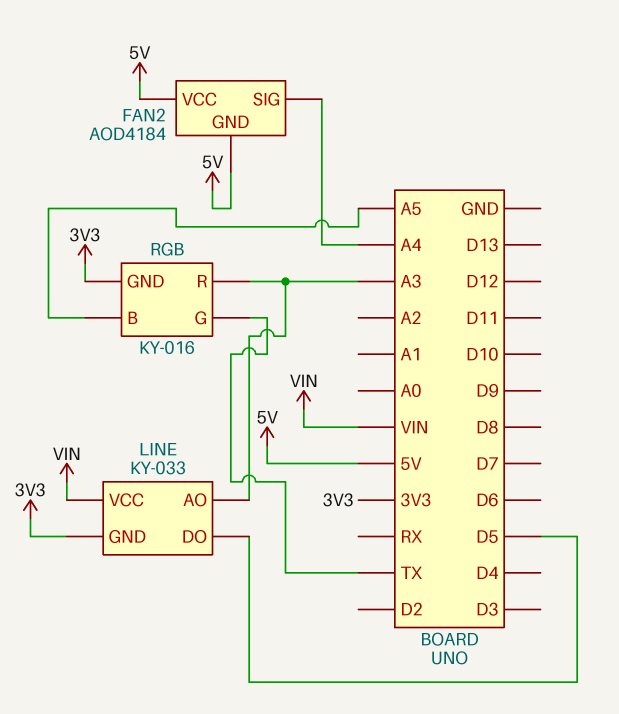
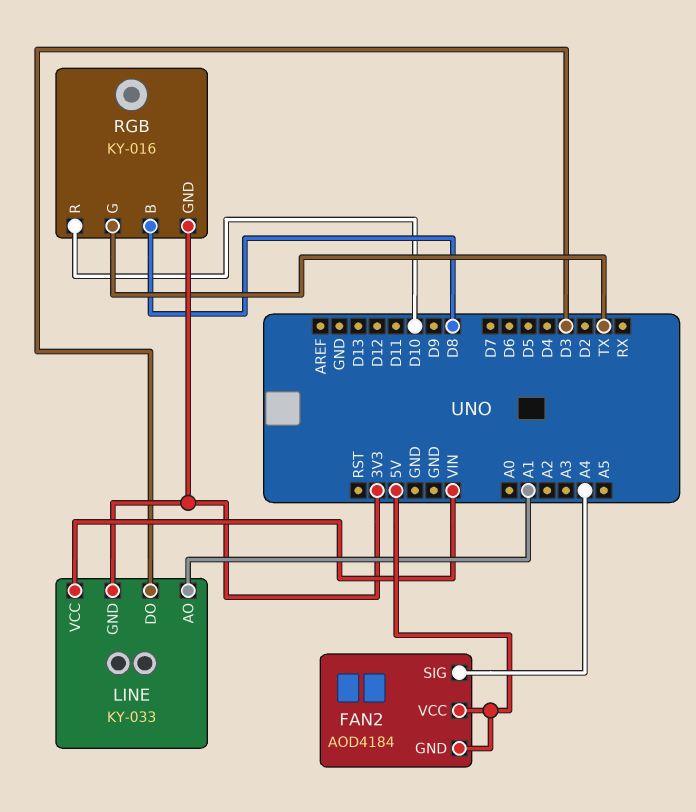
LINE pin AO: A3 -> A1
LINE pin DO: D5 -> D3
RGB pin B: A5 -> D8
RGB pin R: A3 -> D10

